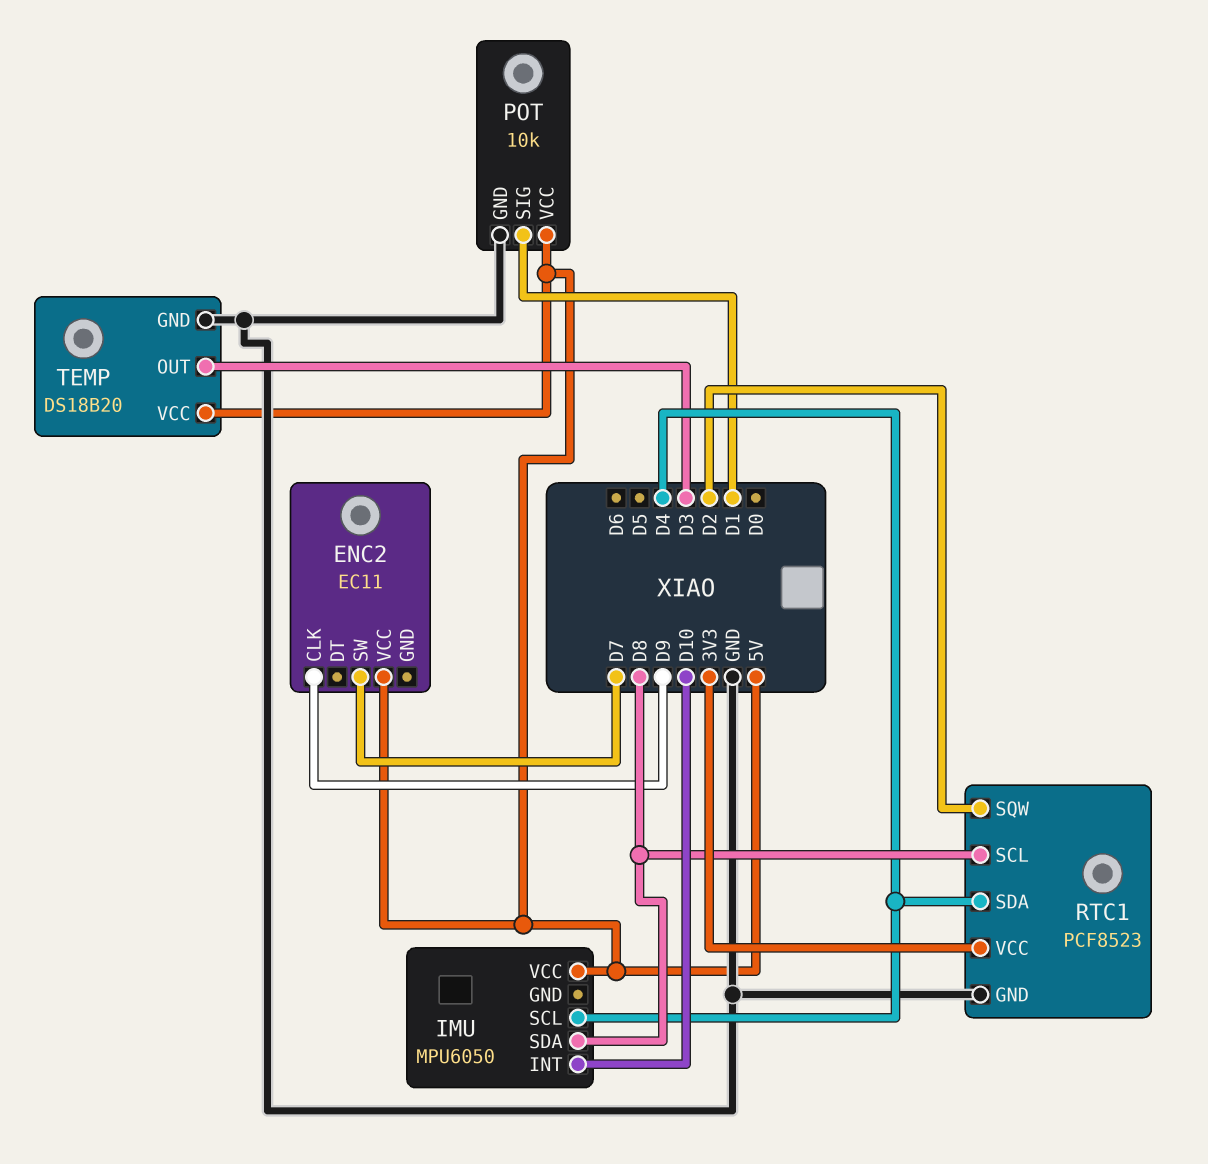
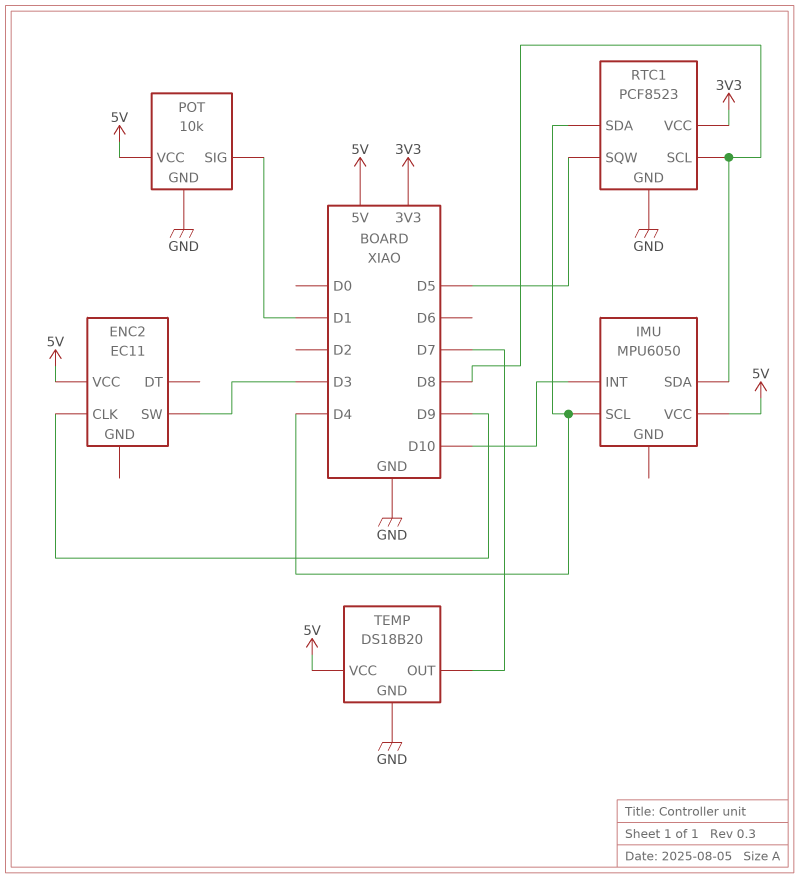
ENC2 pin SW: D7 -> D3
RTC1 pin SQW: D2 -> D5
TEMP pin OUT: D3 -> D7

